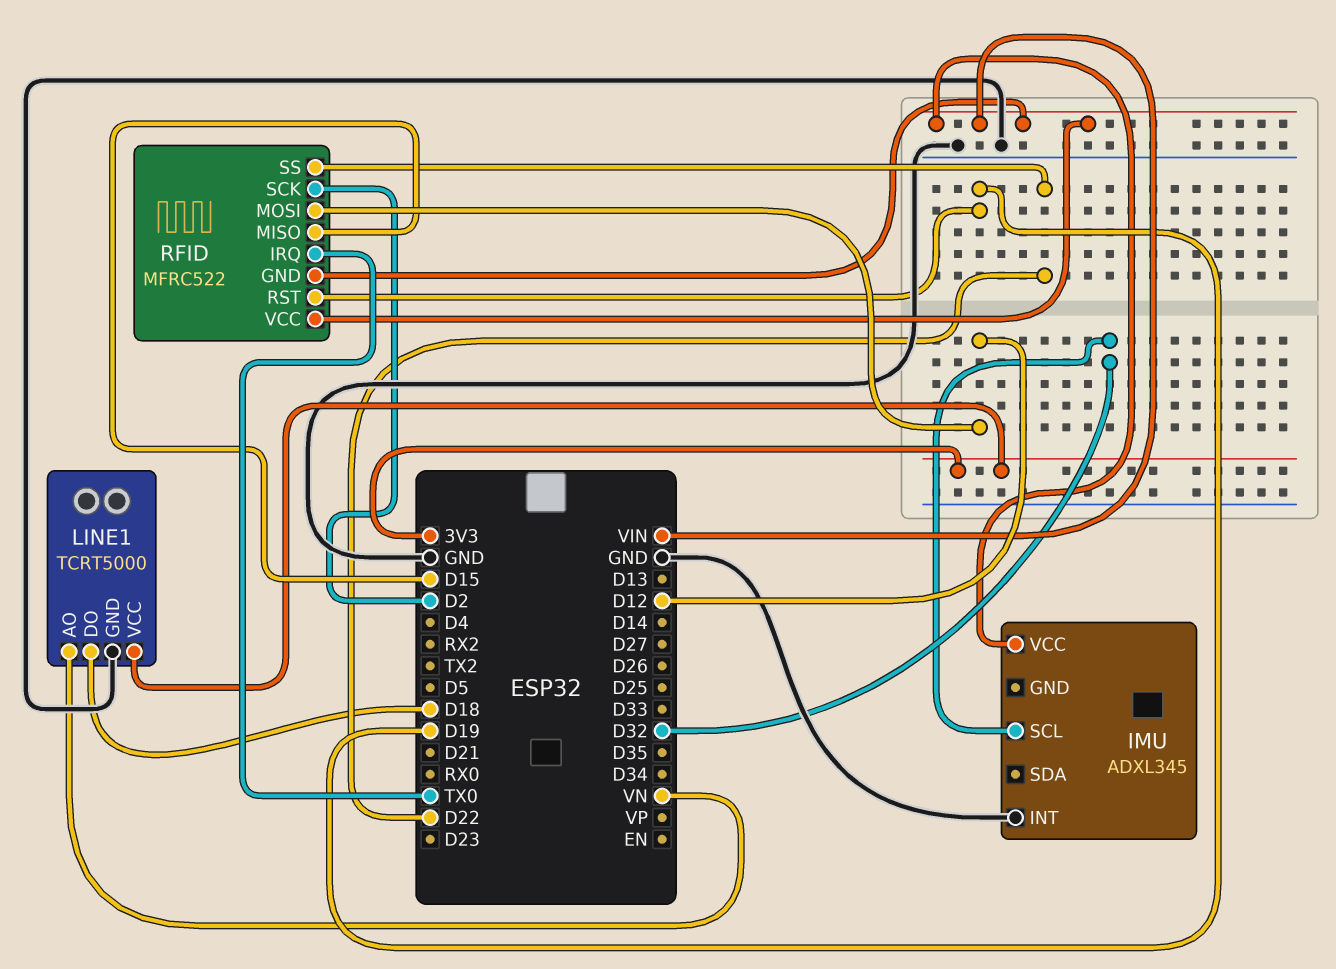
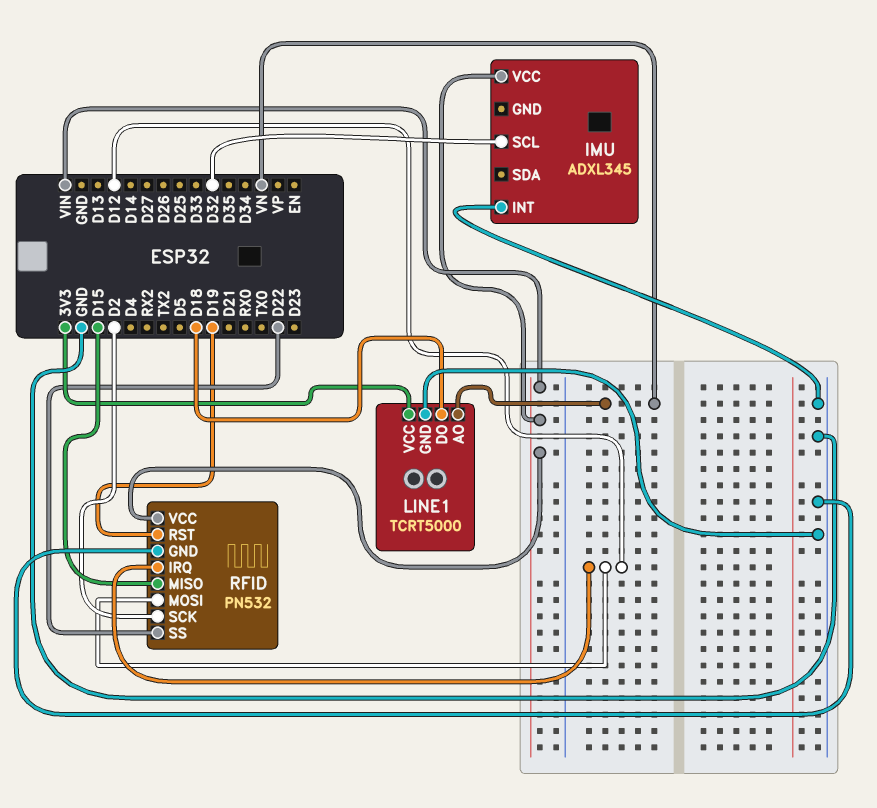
RFID: MFRC522 -> PN532
RFID pin GND: VIN -> GND
RFID pin IRQ: TX0 -> D12

